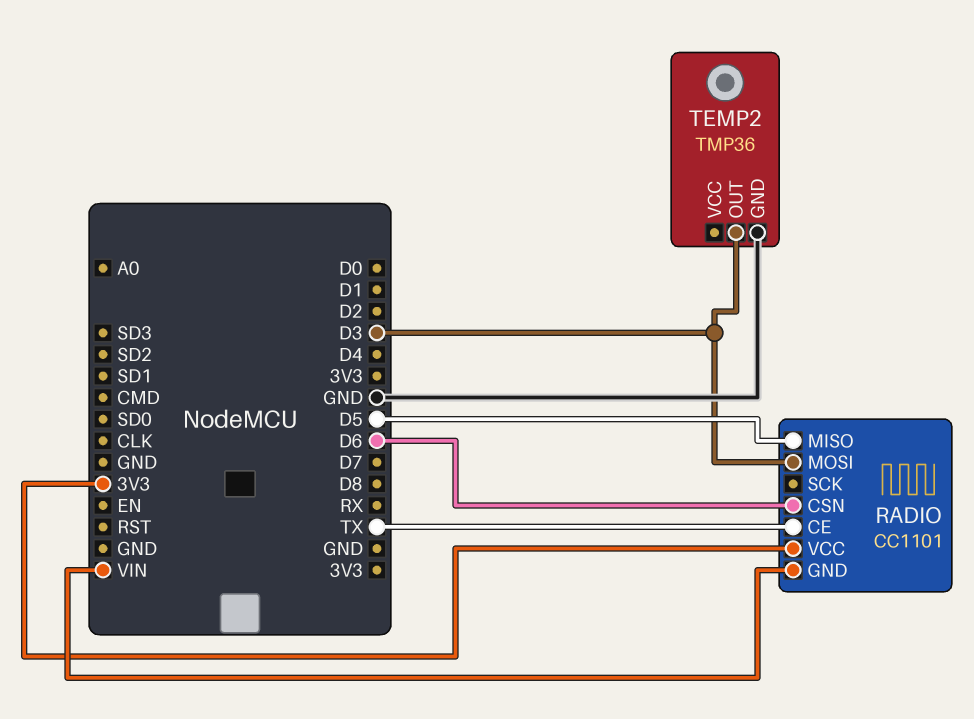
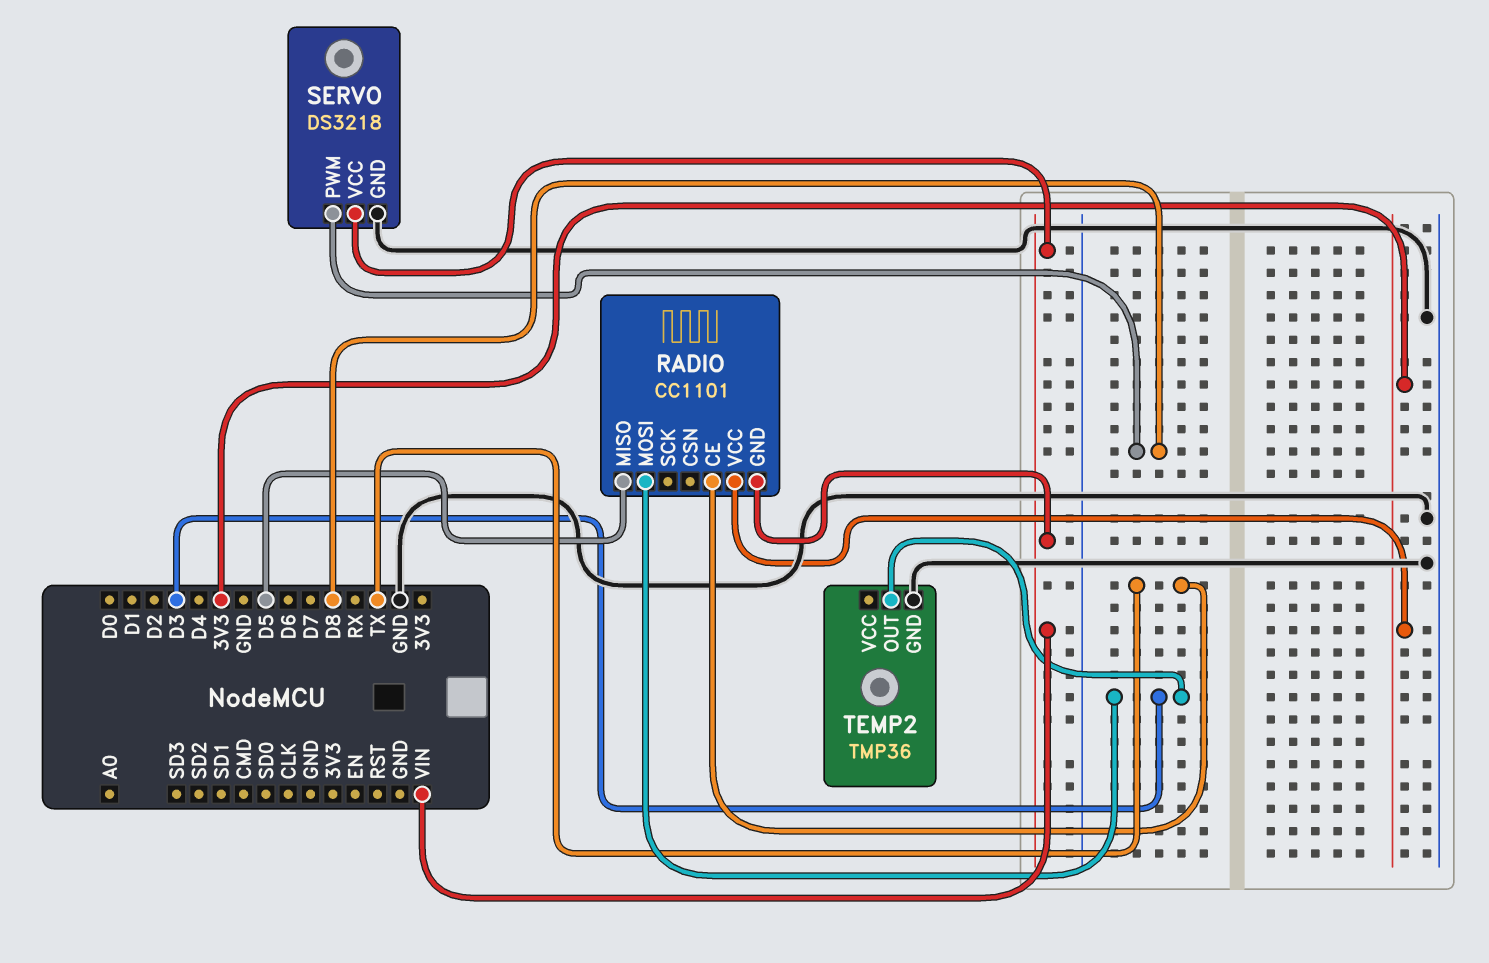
RADIO pin CSN: D6 -> none
SERVO: none -> DS3218
SERVO pin GND: none -> GND
SERVO pin PWM: none -> D8
SERVO pin VCC: none -> VIN

